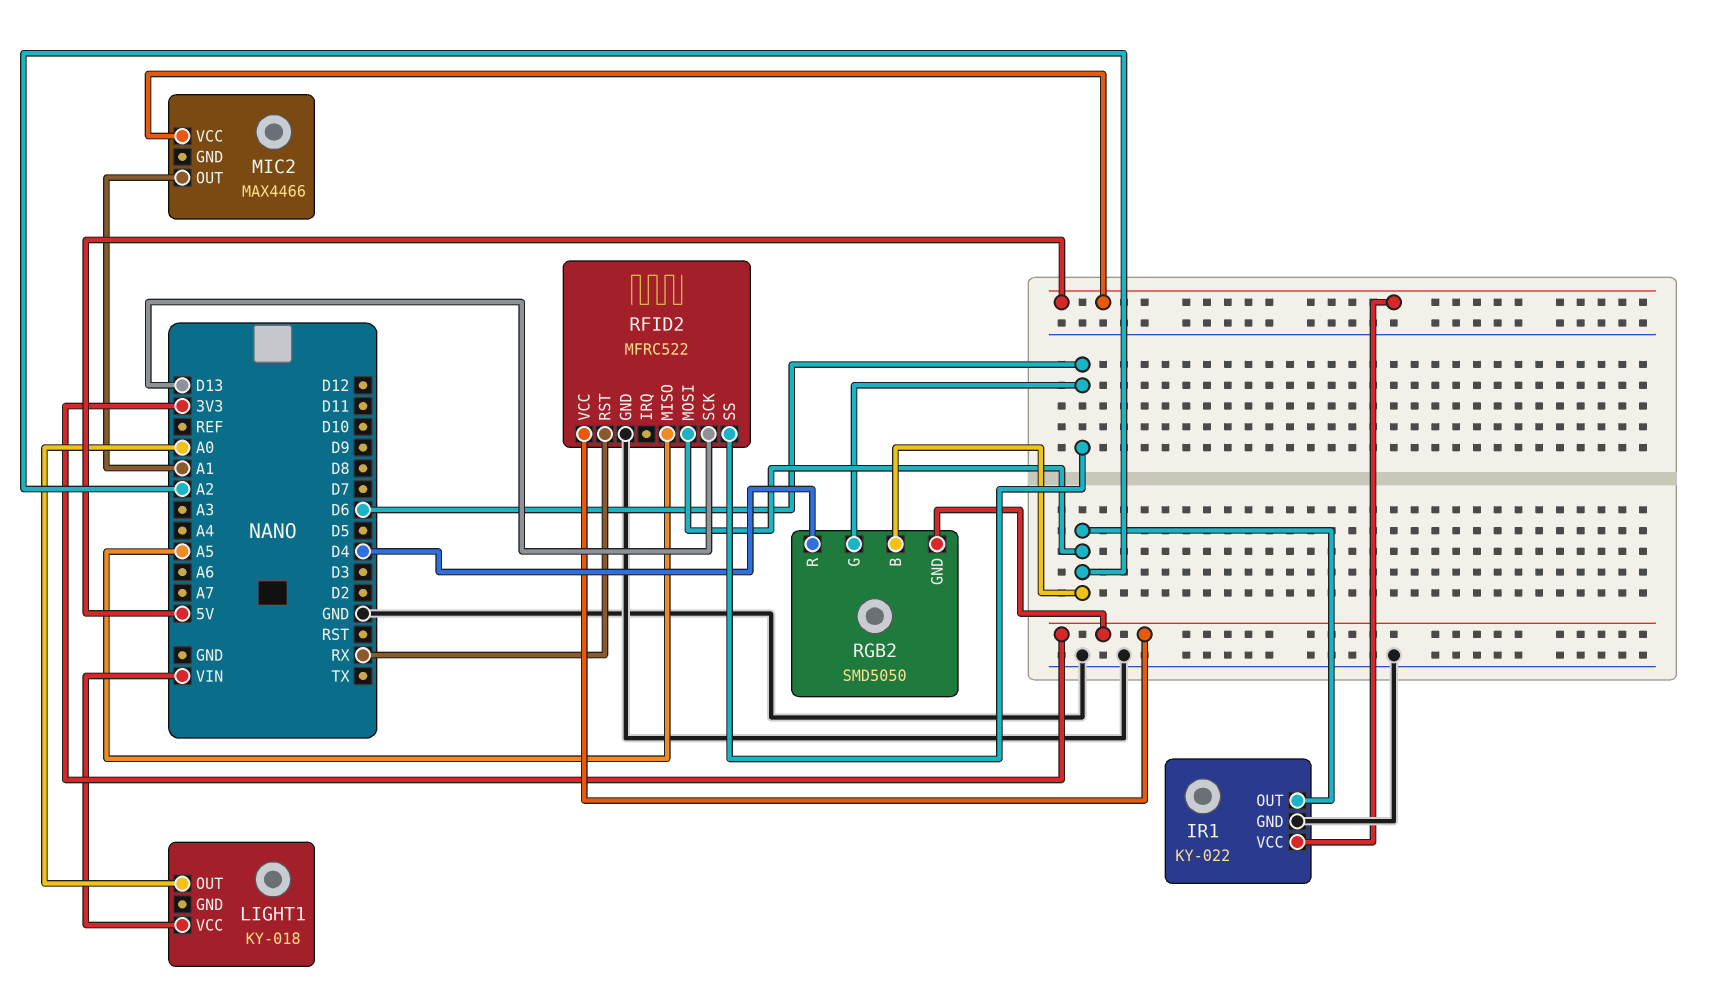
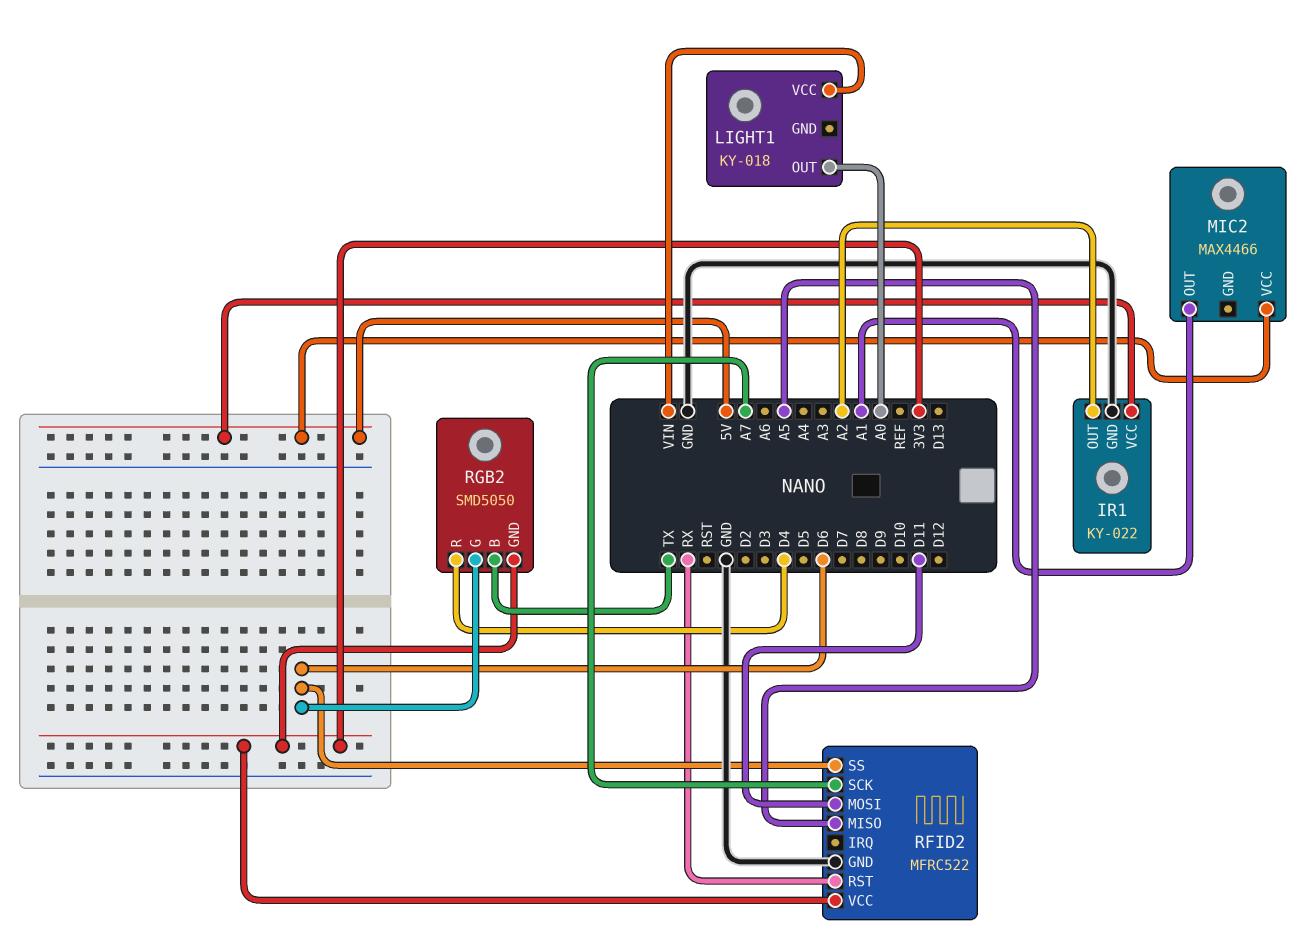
RFID2 pin MOSI: A2 -> D11
RFID2 pin SCK: D13 -> A7
RGB2 pin B: A2 -> TX

